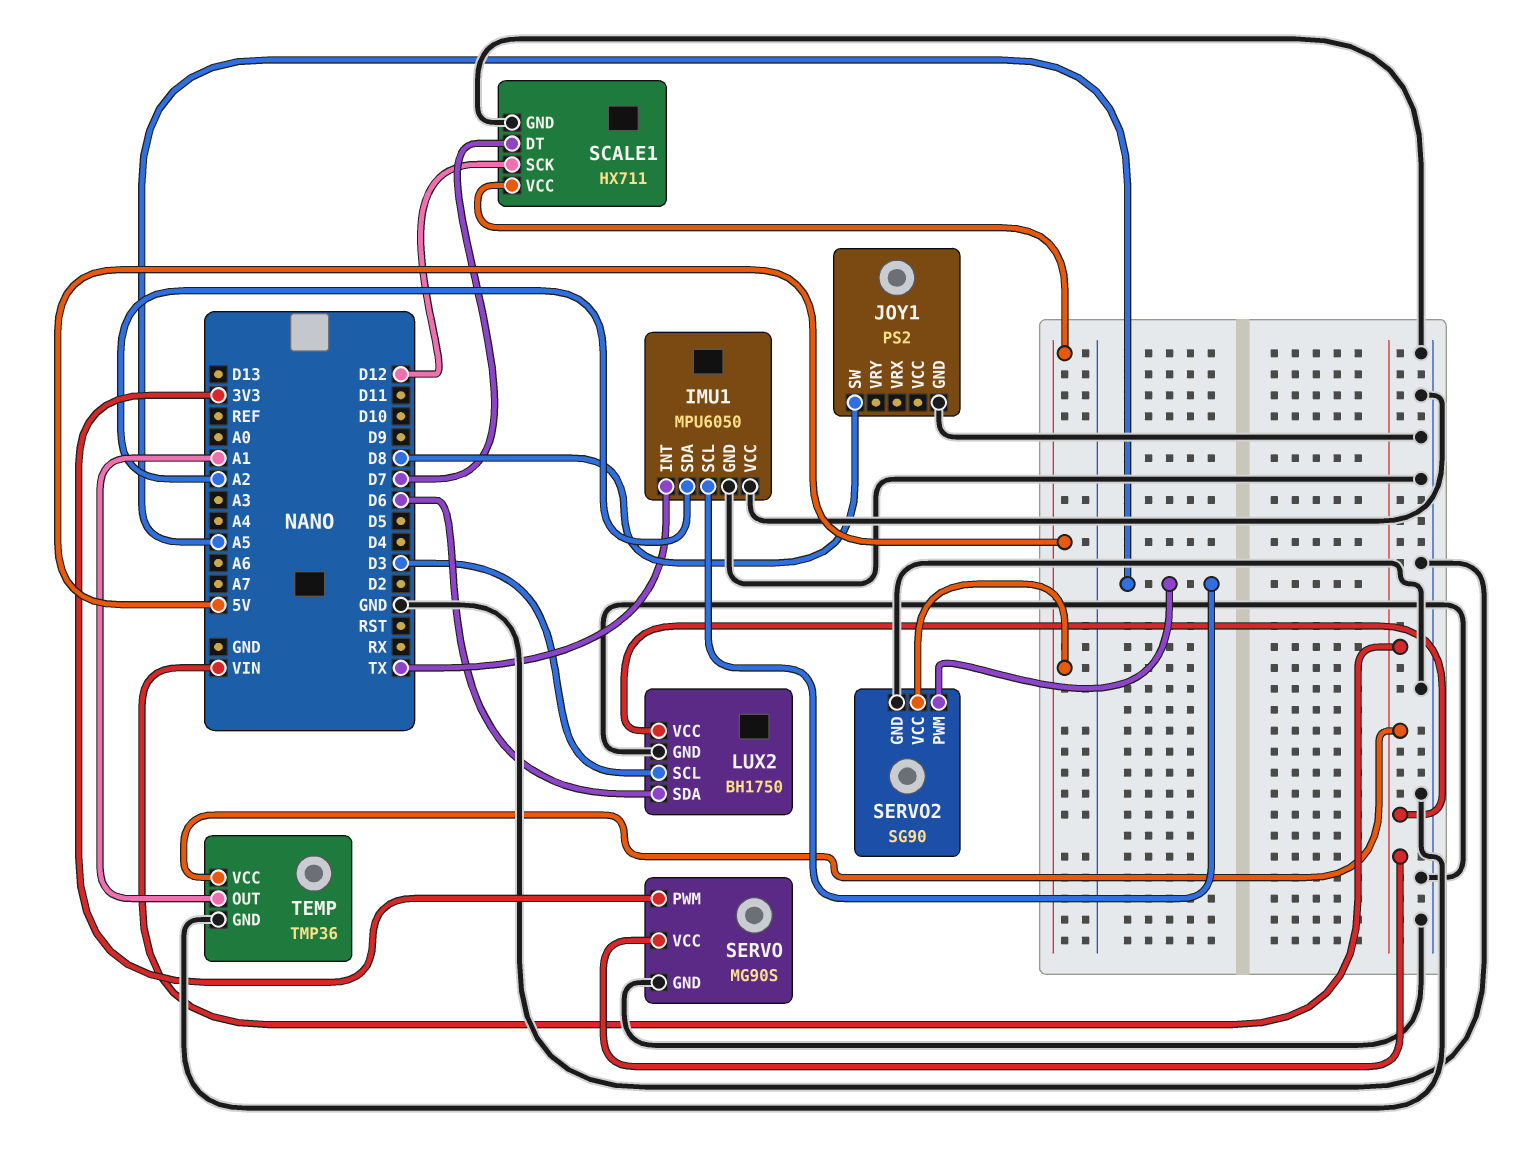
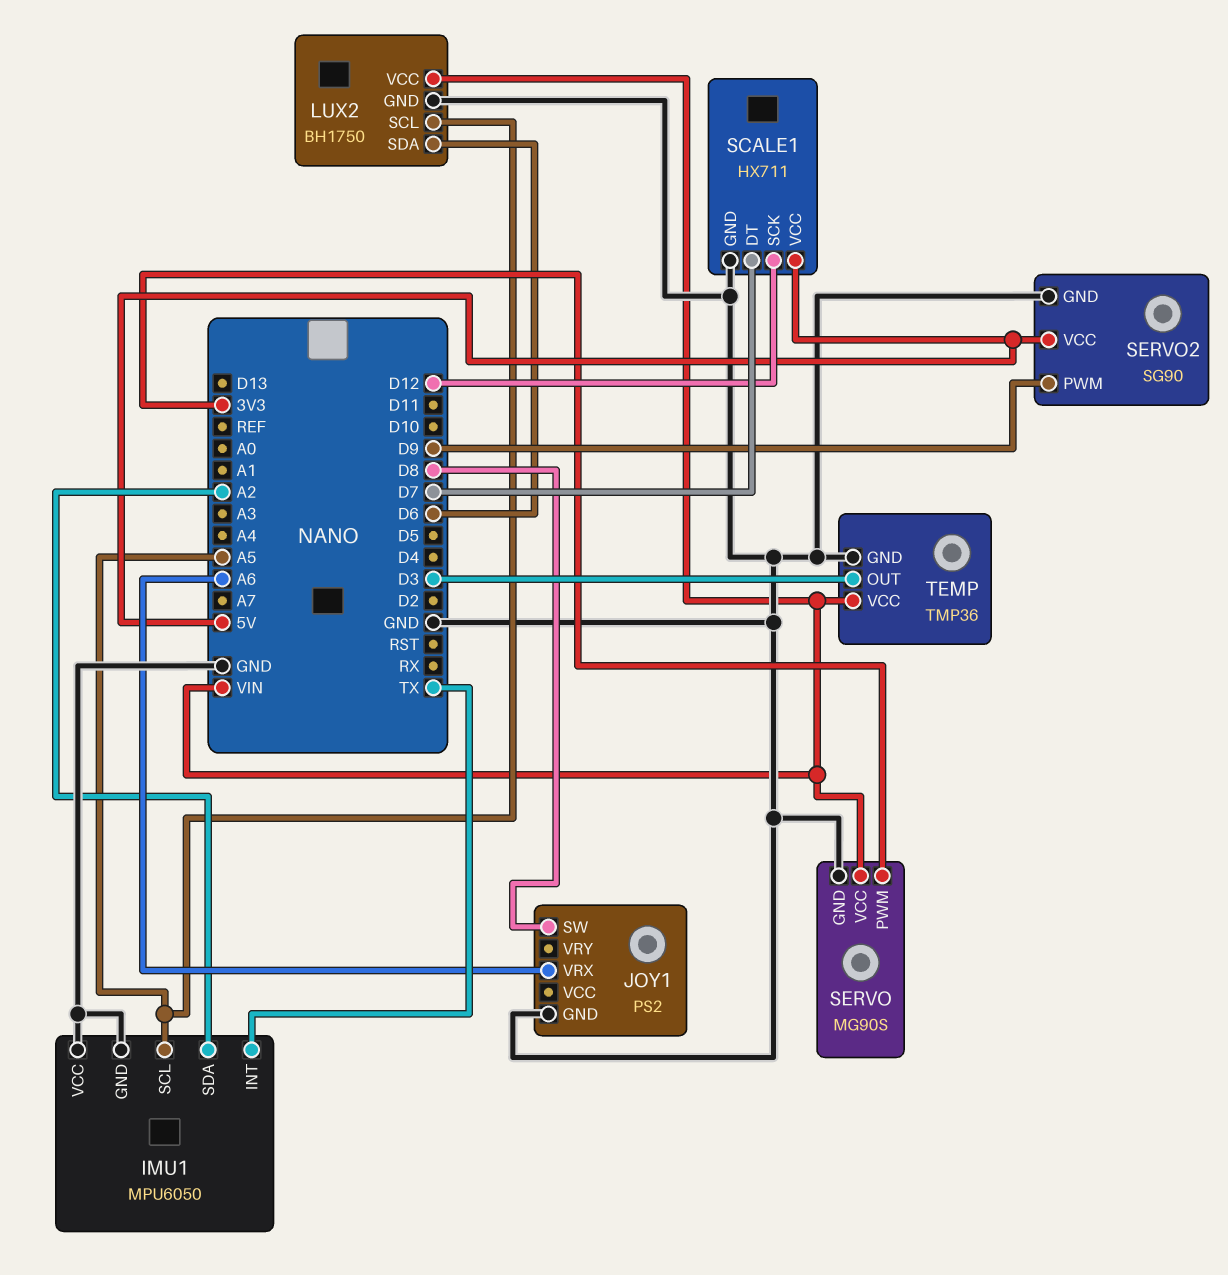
JOY1 pin VRX: none -> A6
LUX2 pin SCL: D3 -> A5
SERVO2 pin PWM: A5 -> D9
TEMP pin OUT: A1 -> D3

